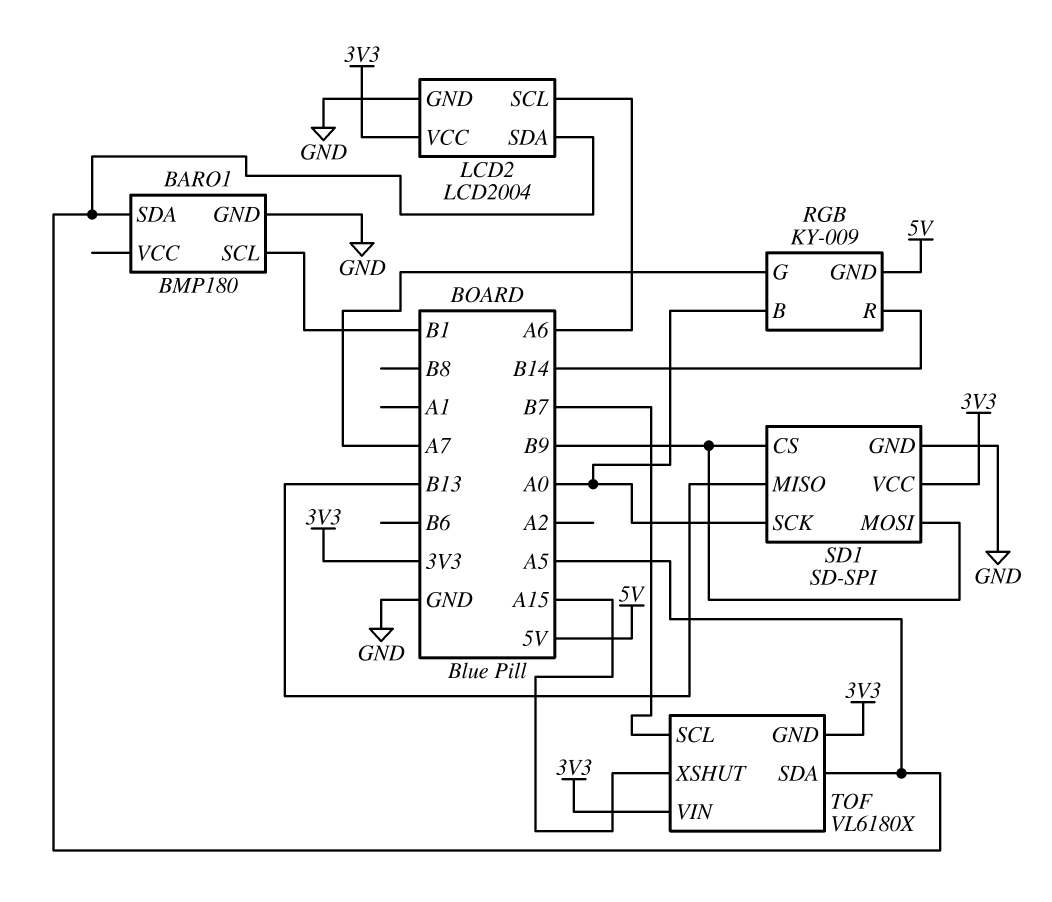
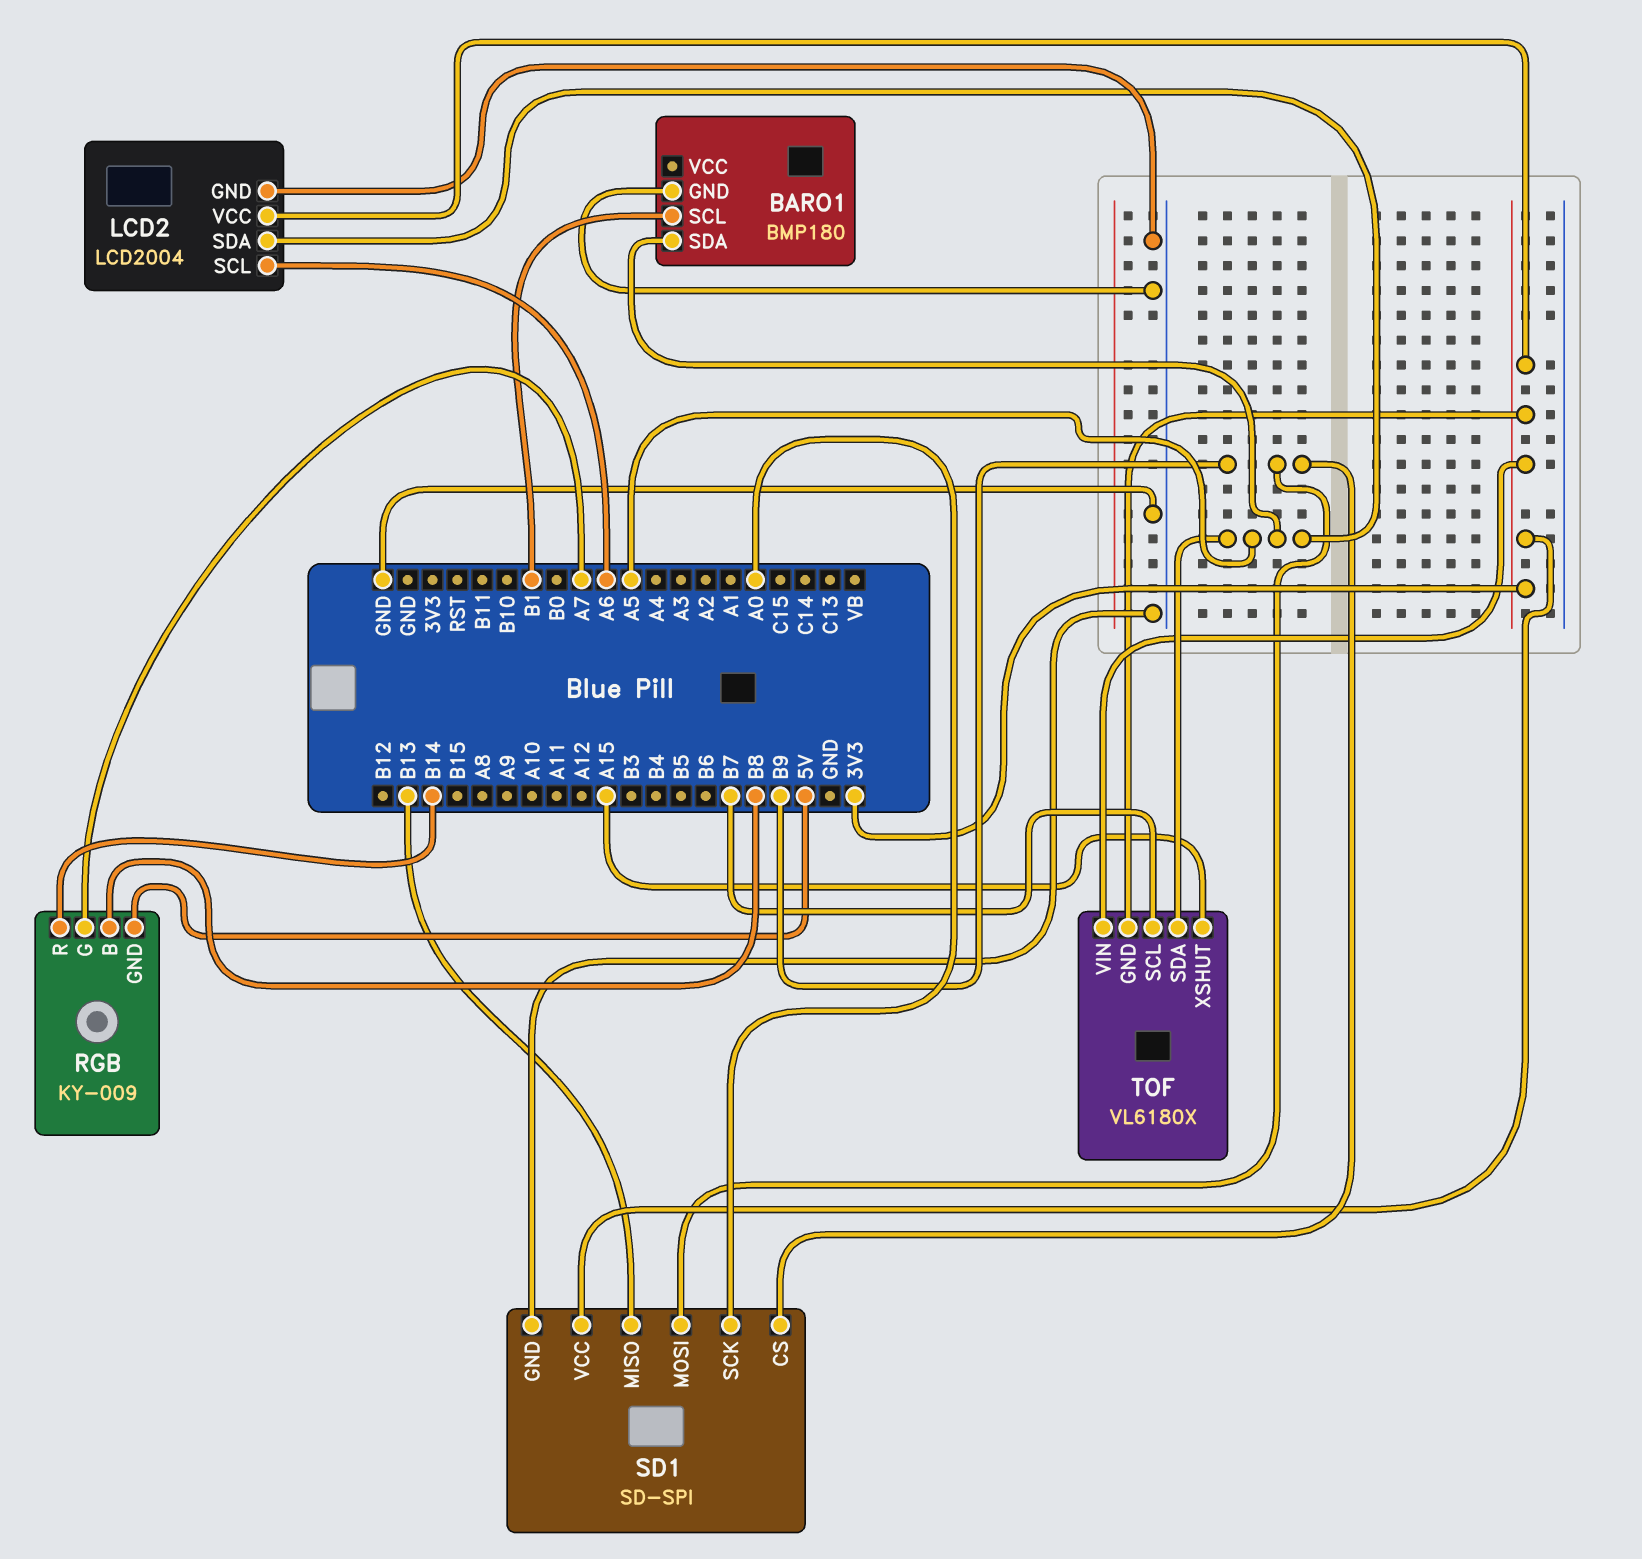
RGB pin B: A0 -> B8

